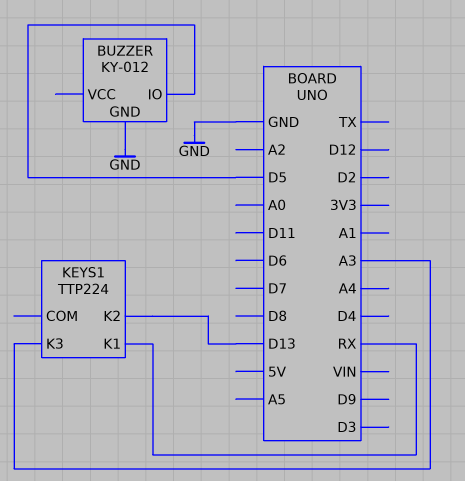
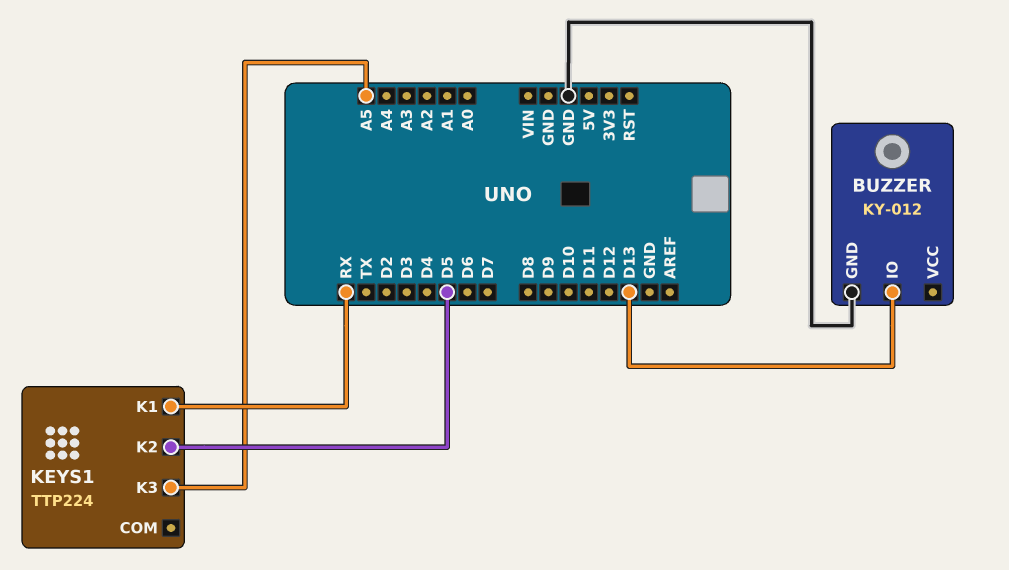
BUZZER pin IO: D5 -> D13
KEYS1 pin K2: D13 -> D5
KEYS1 pin K3: A3 -> A5

